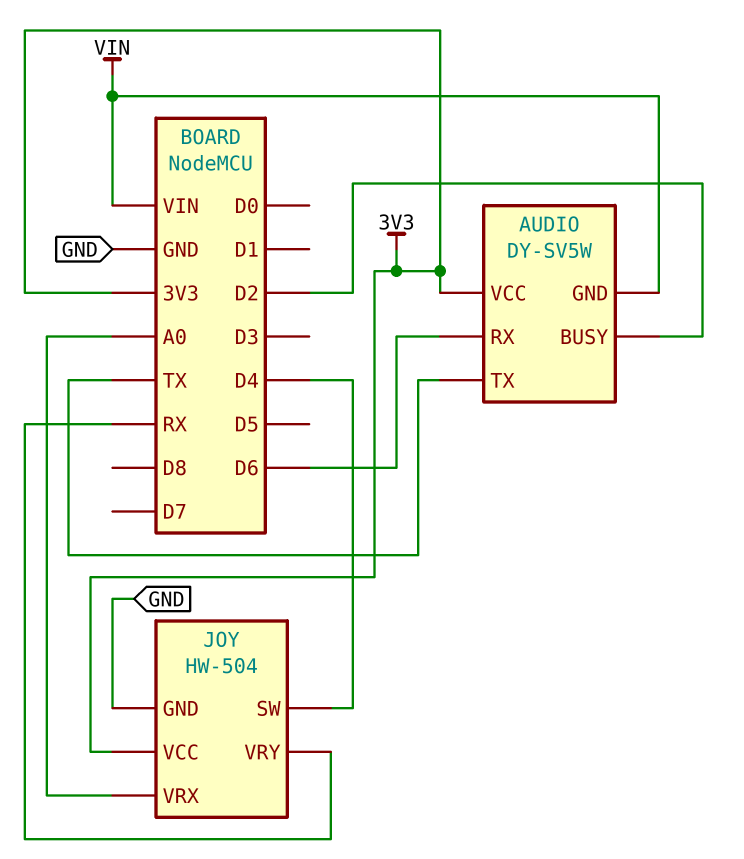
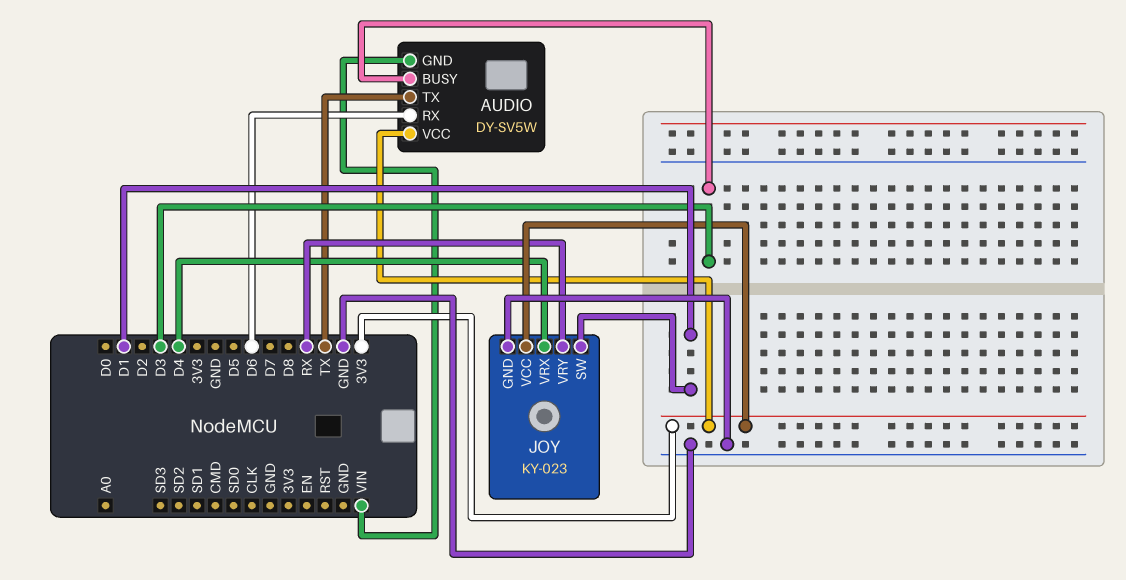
AUDIO pin BUSY: D2 -> D3
JOY: HW-504 -> KY-023
JOY pin SW: D4 -> D1
JOY pin VRX: A0 -> D4

